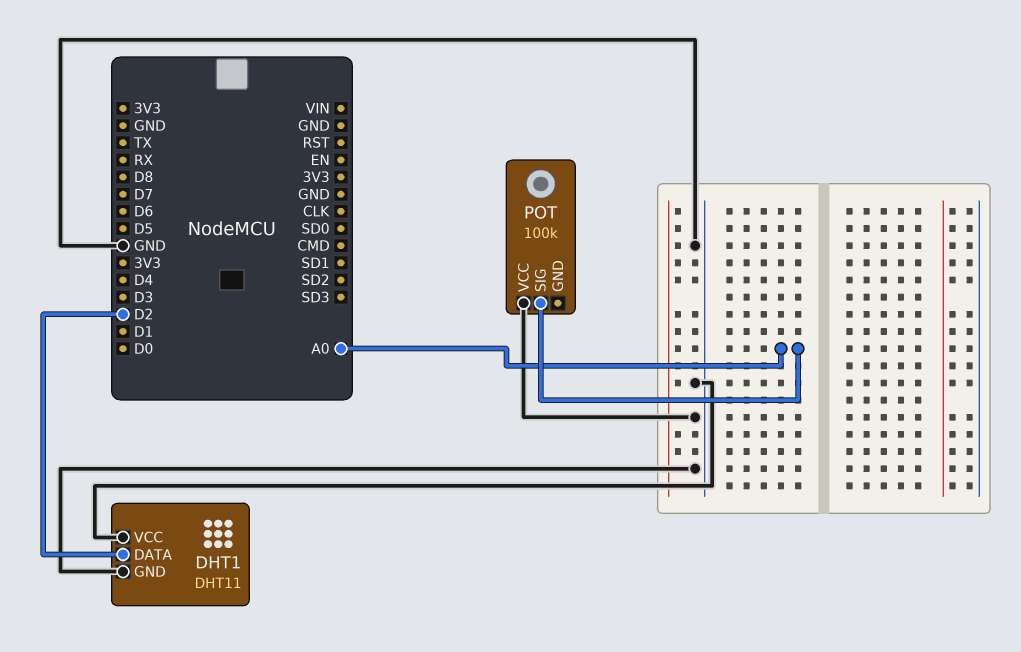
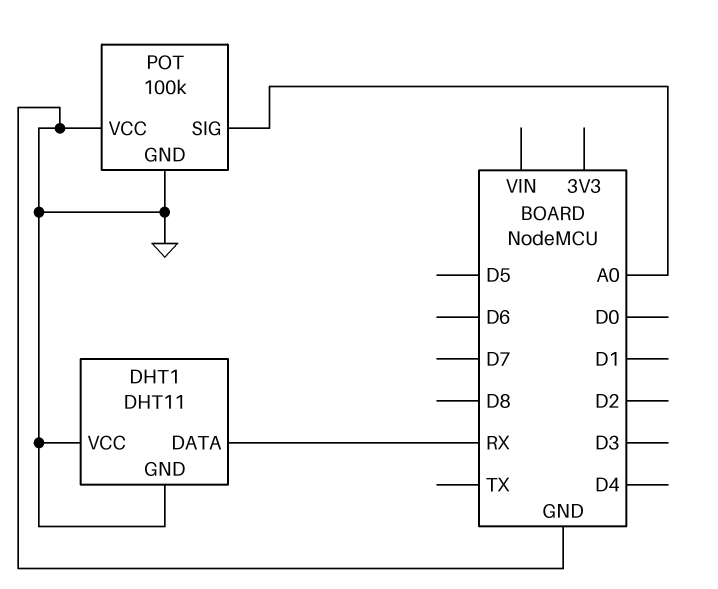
DHT1 pin DATA: D2 -> RX
POT pin GND: none -> GND

